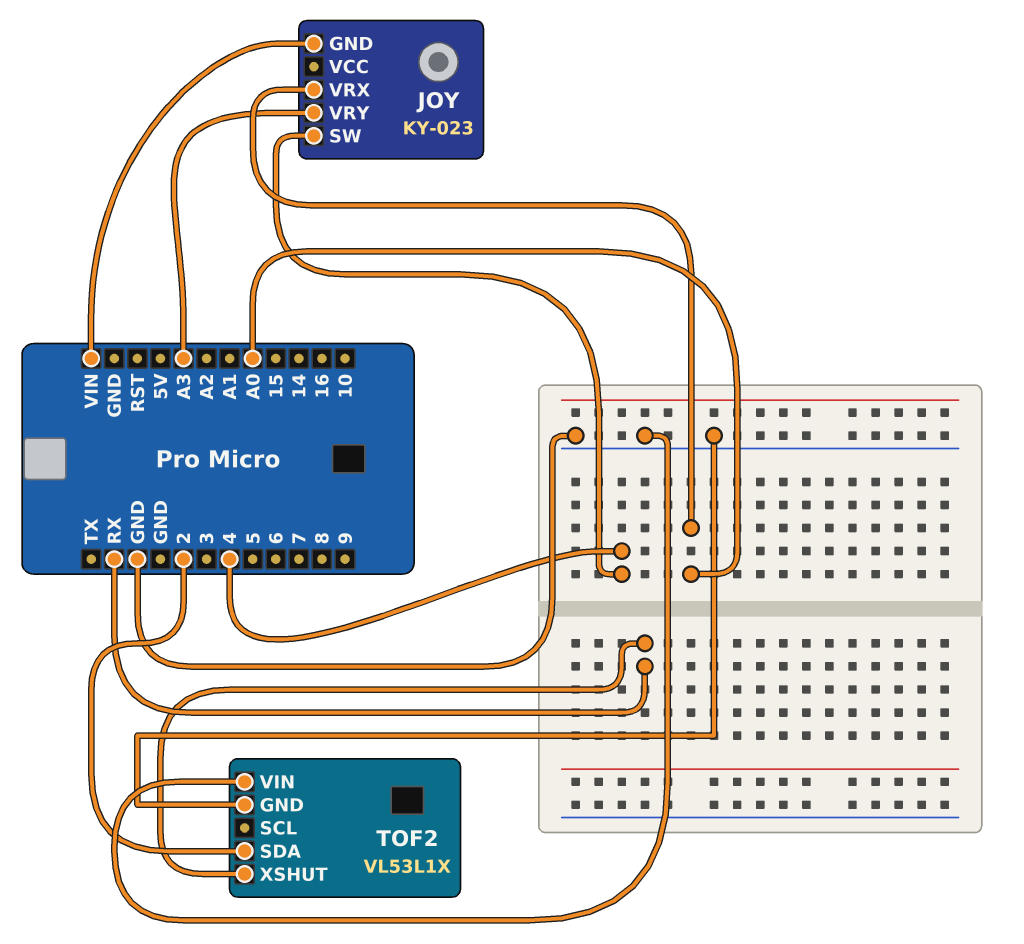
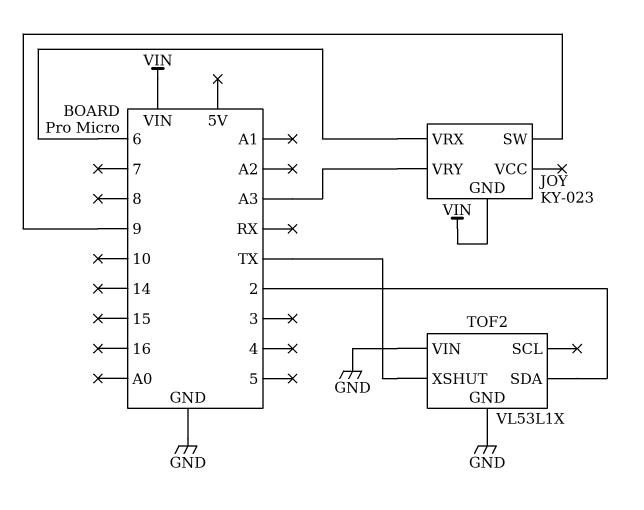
JOY pin SW: 4 -> 9
JOY pin VRX: A0 -> 6
TOF2 pin XSHUT: RX -> TX

